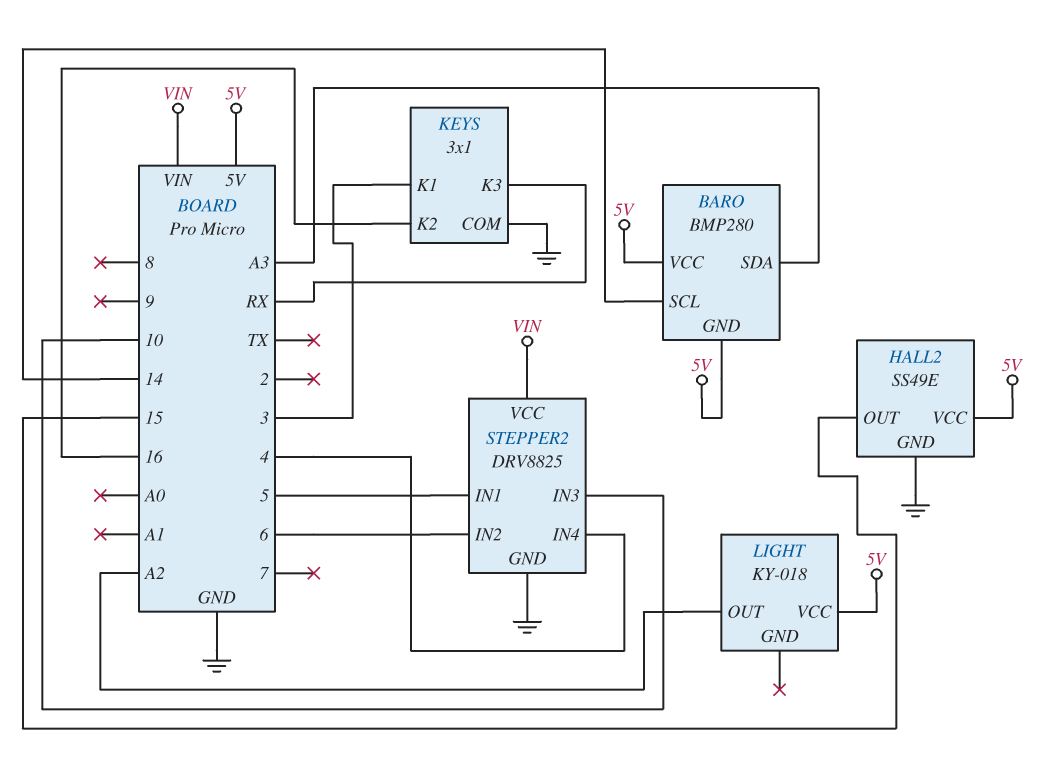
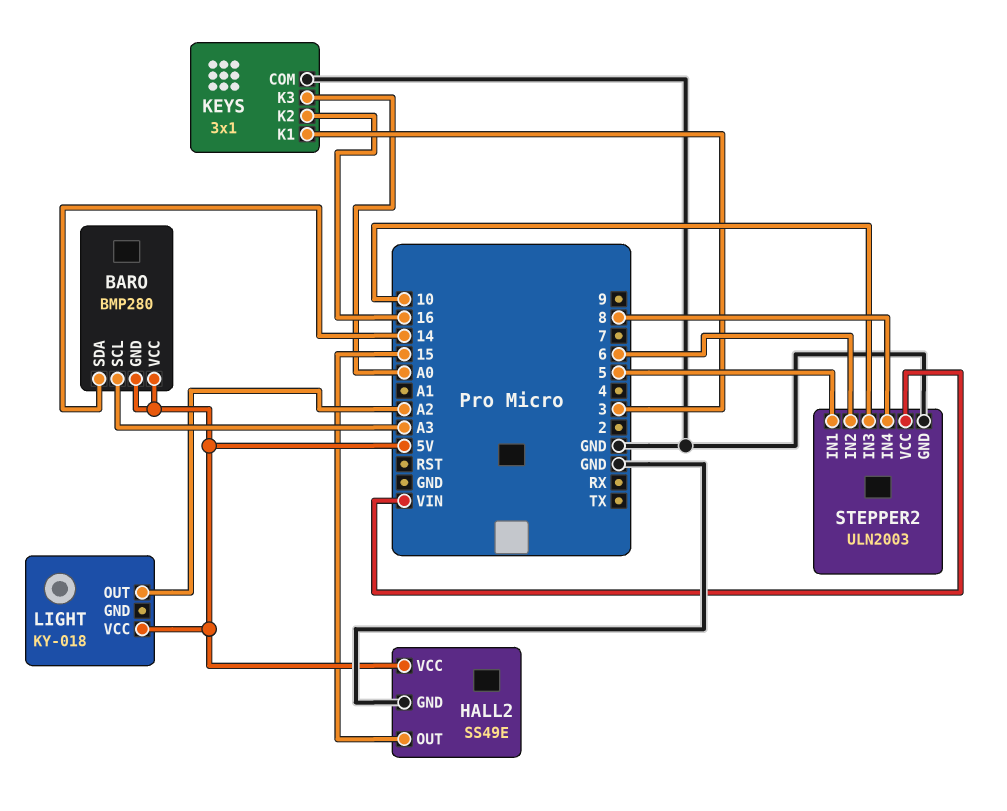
BARO pin SCL: 14 -> A3
BARO pin SDA: A3 -> 14
KEYS pin K3: RX -> A0
STEPPER2: DRV8825 -> ULN2003
STEPPER2 pin IN4: 4 -> 8

